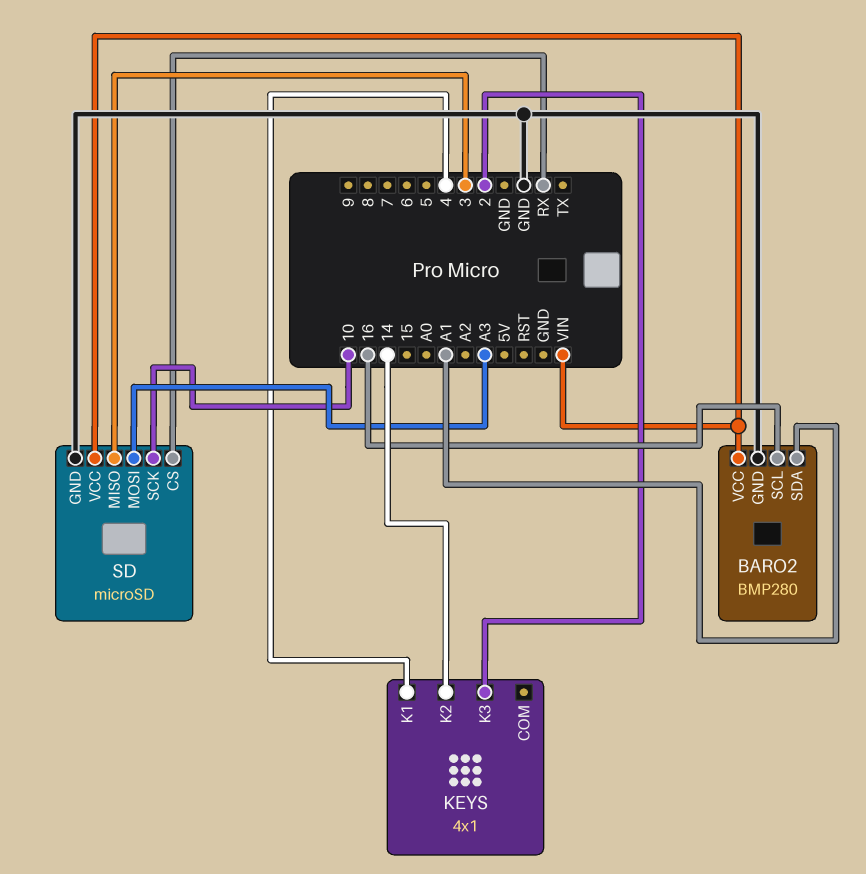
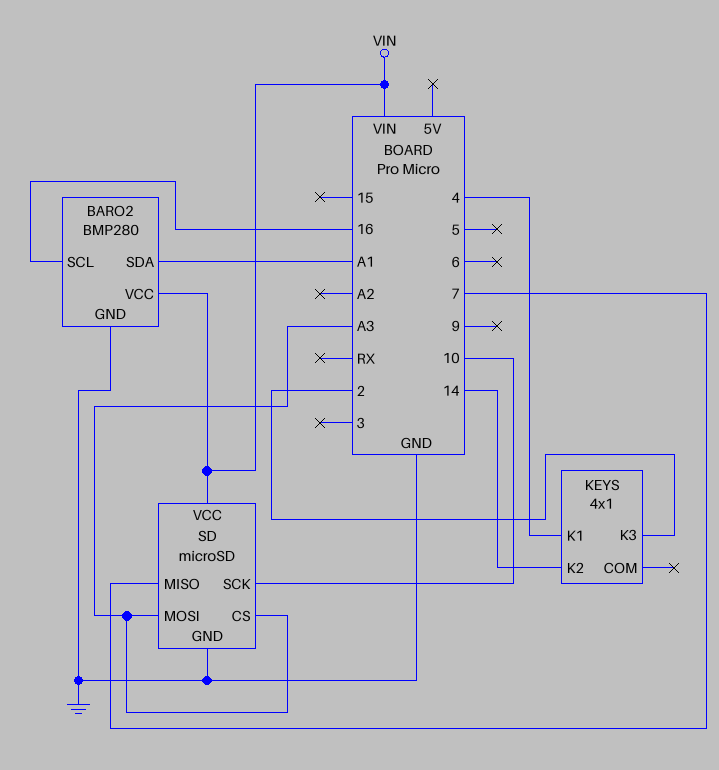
SD pin CS: RX -> A3
SD pin MISO: 3 -> 7

